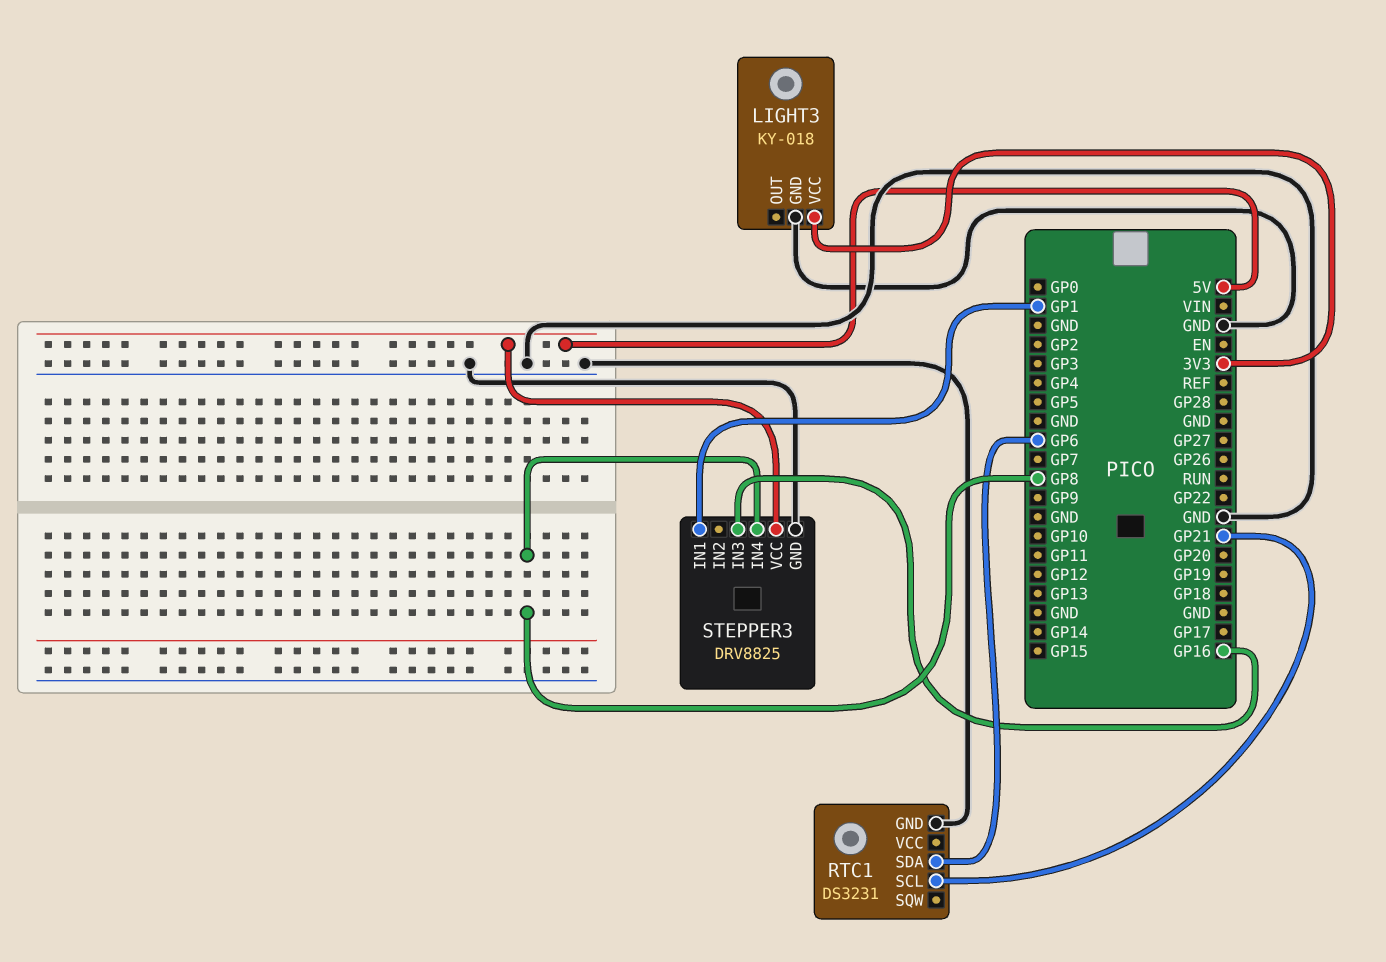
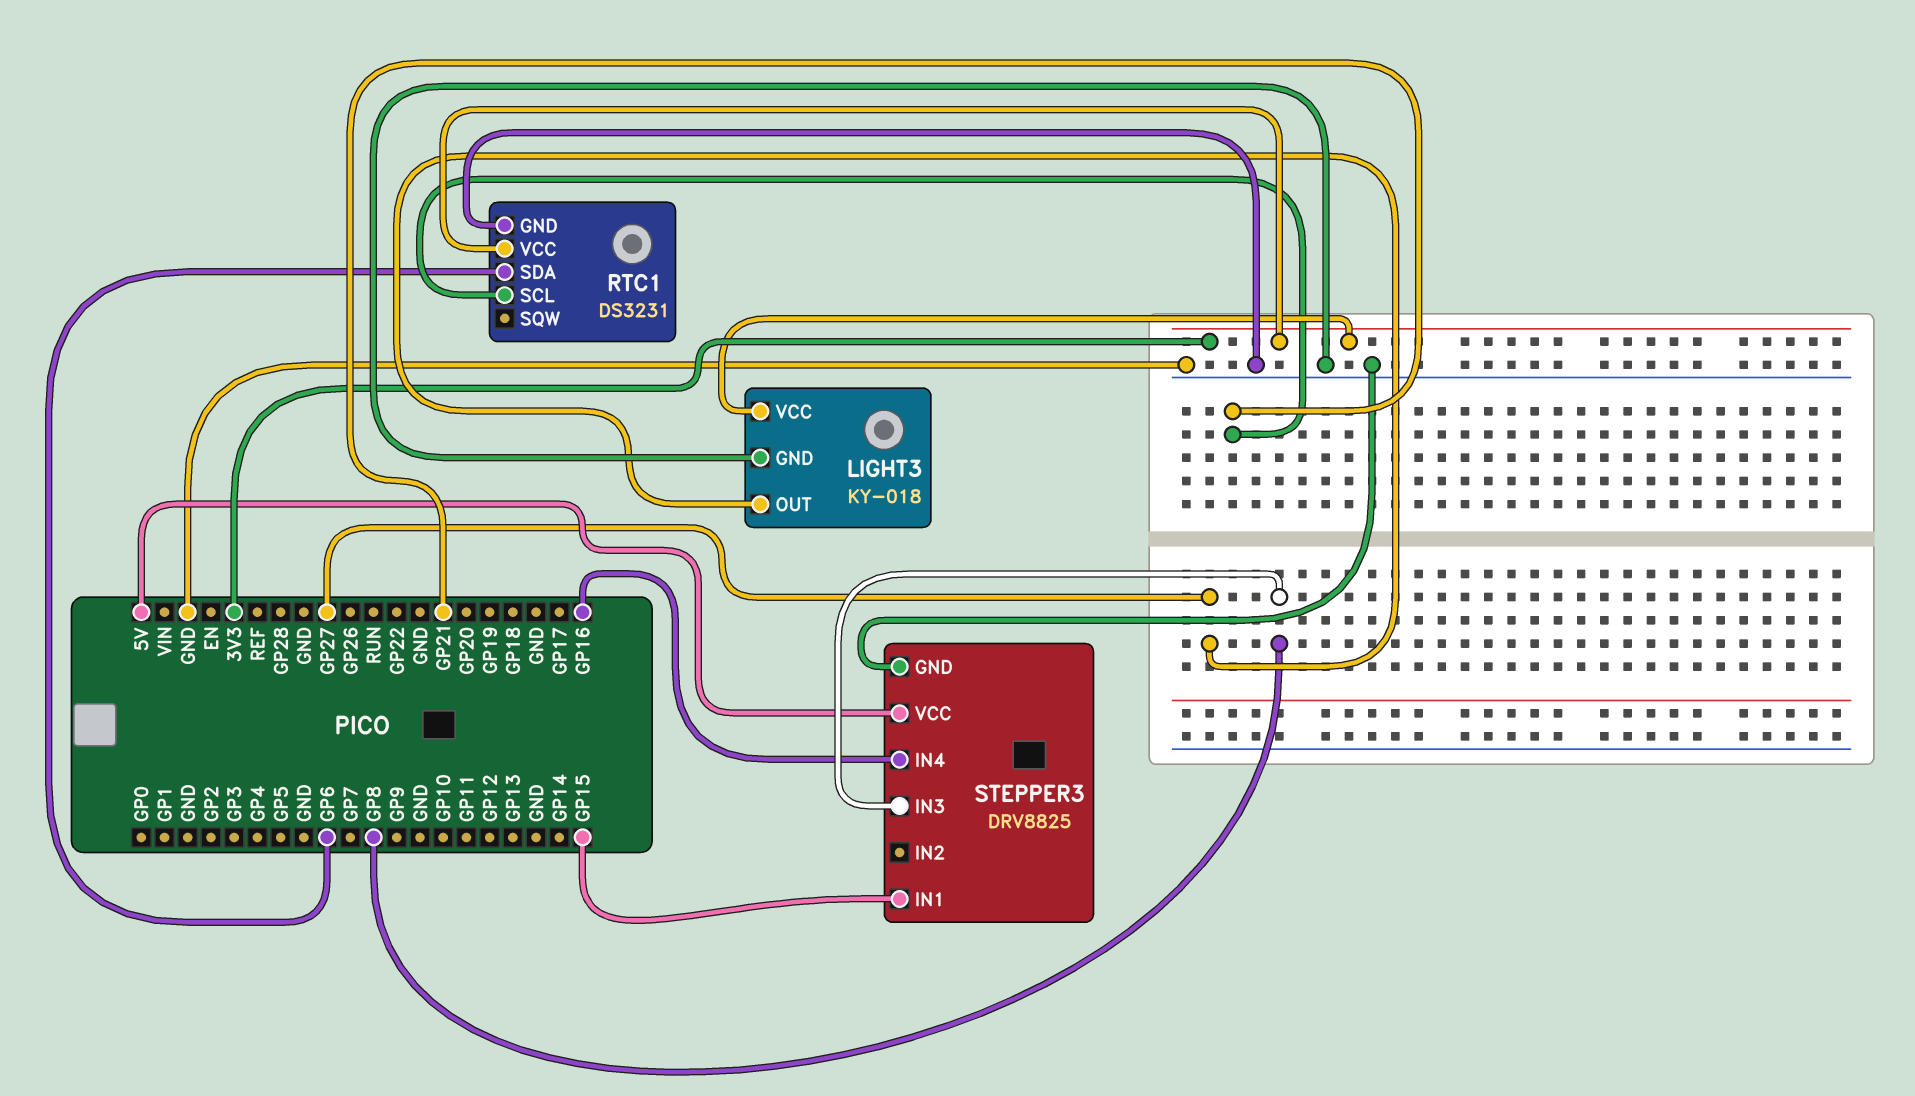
LIGHT3 pin OUT: none -> GP27
RTC1 pin VCC: none -> 3V3
STEPPER3 pin IN1: GP1 -> GP15
STEPPER3 pin IN3: GP16 -> GP8
STEPPER3 pin IN4: GP8 -> GP16

